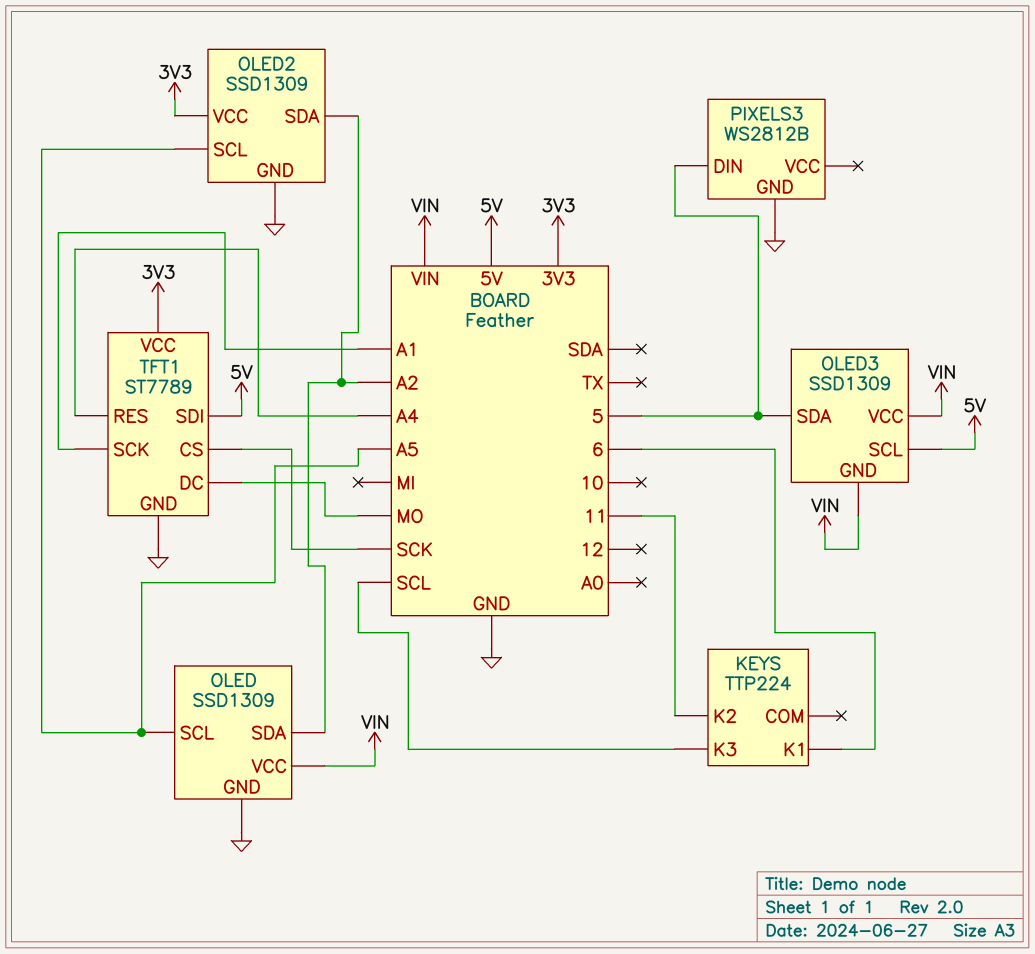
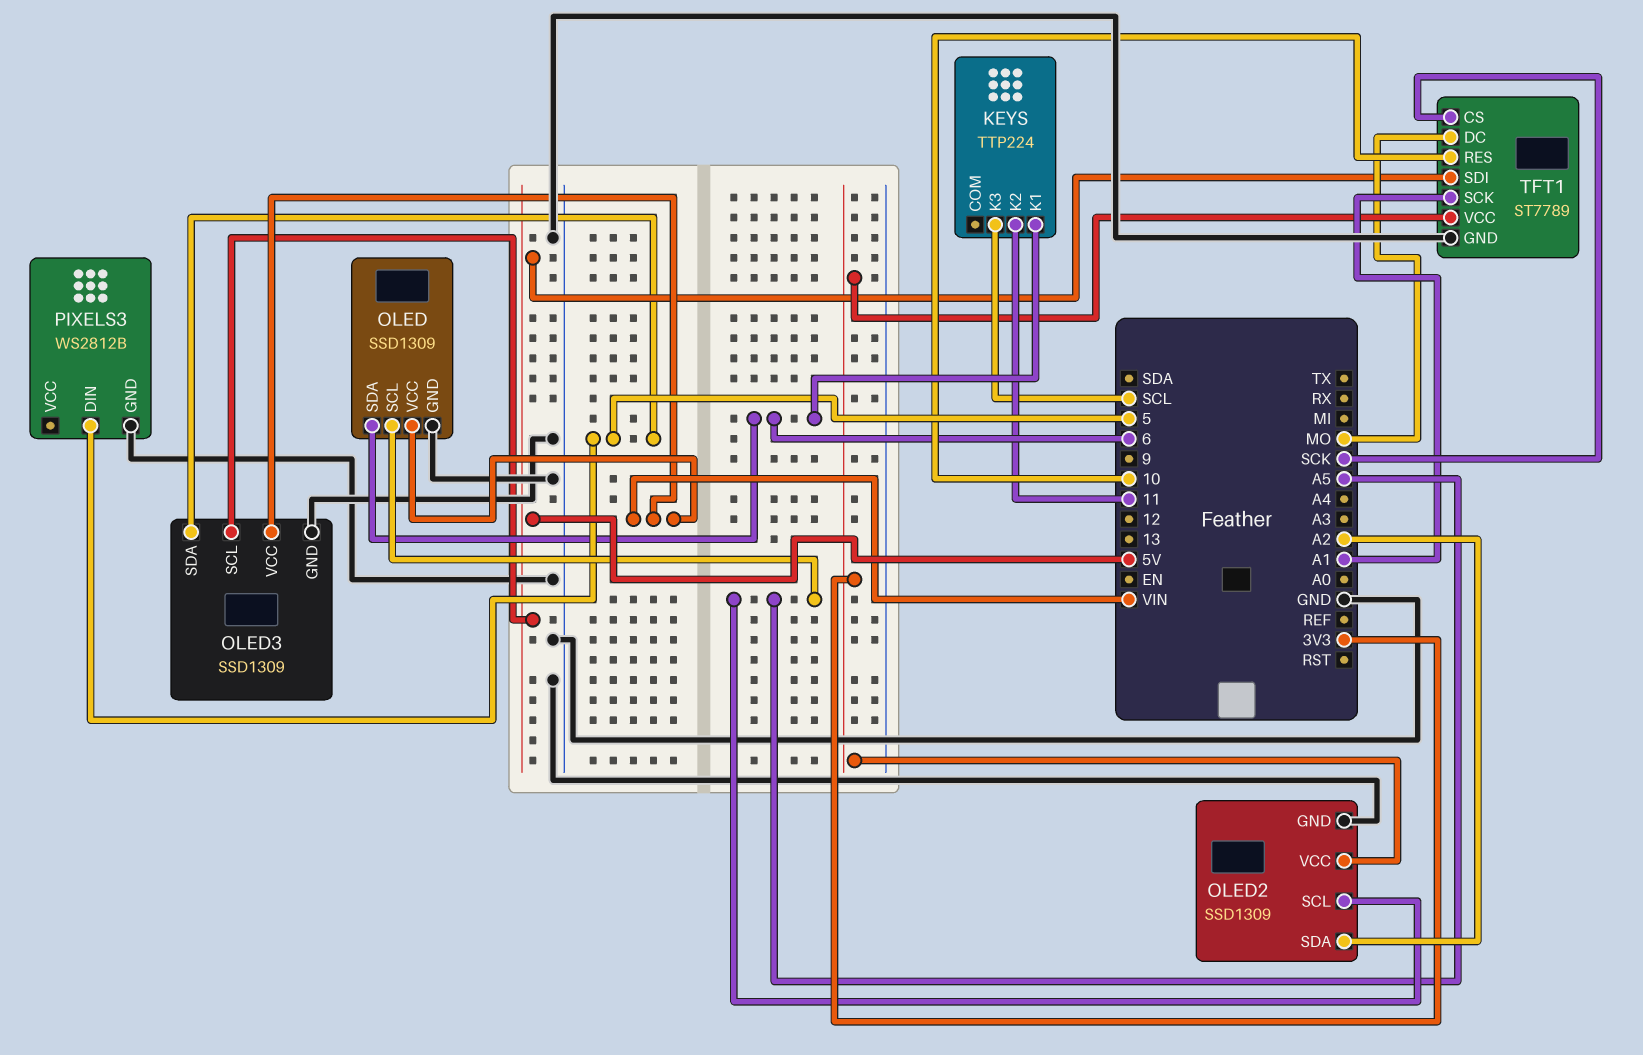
OLED pin SDA: A2 -> 6
OLED3 pin GND: VIN -> GND
TFT1 pin RES: A4 -> 10

